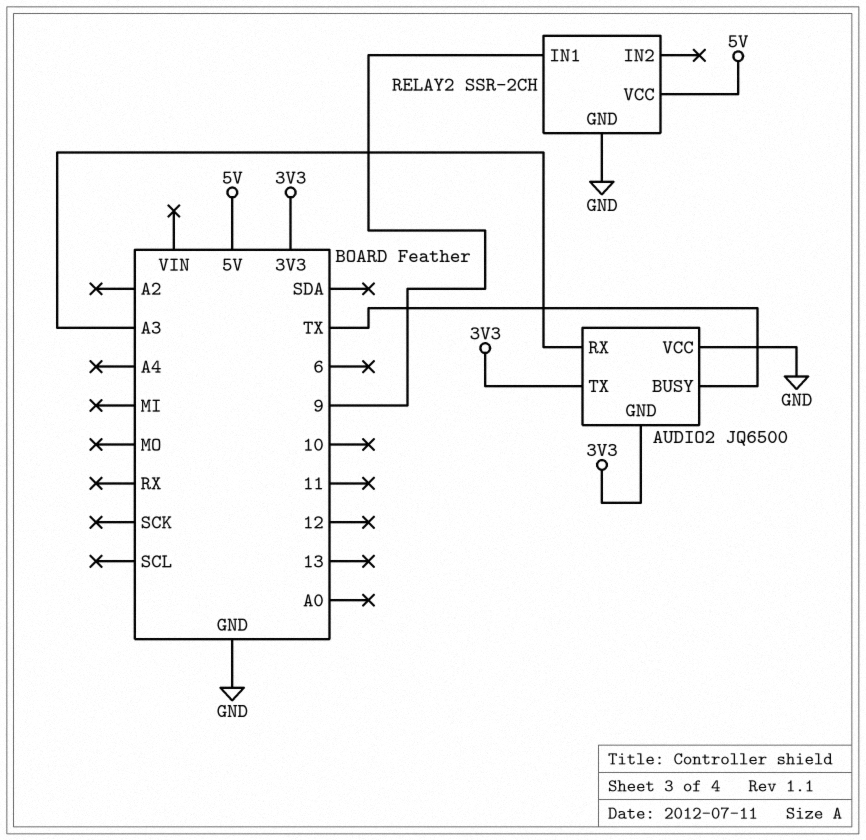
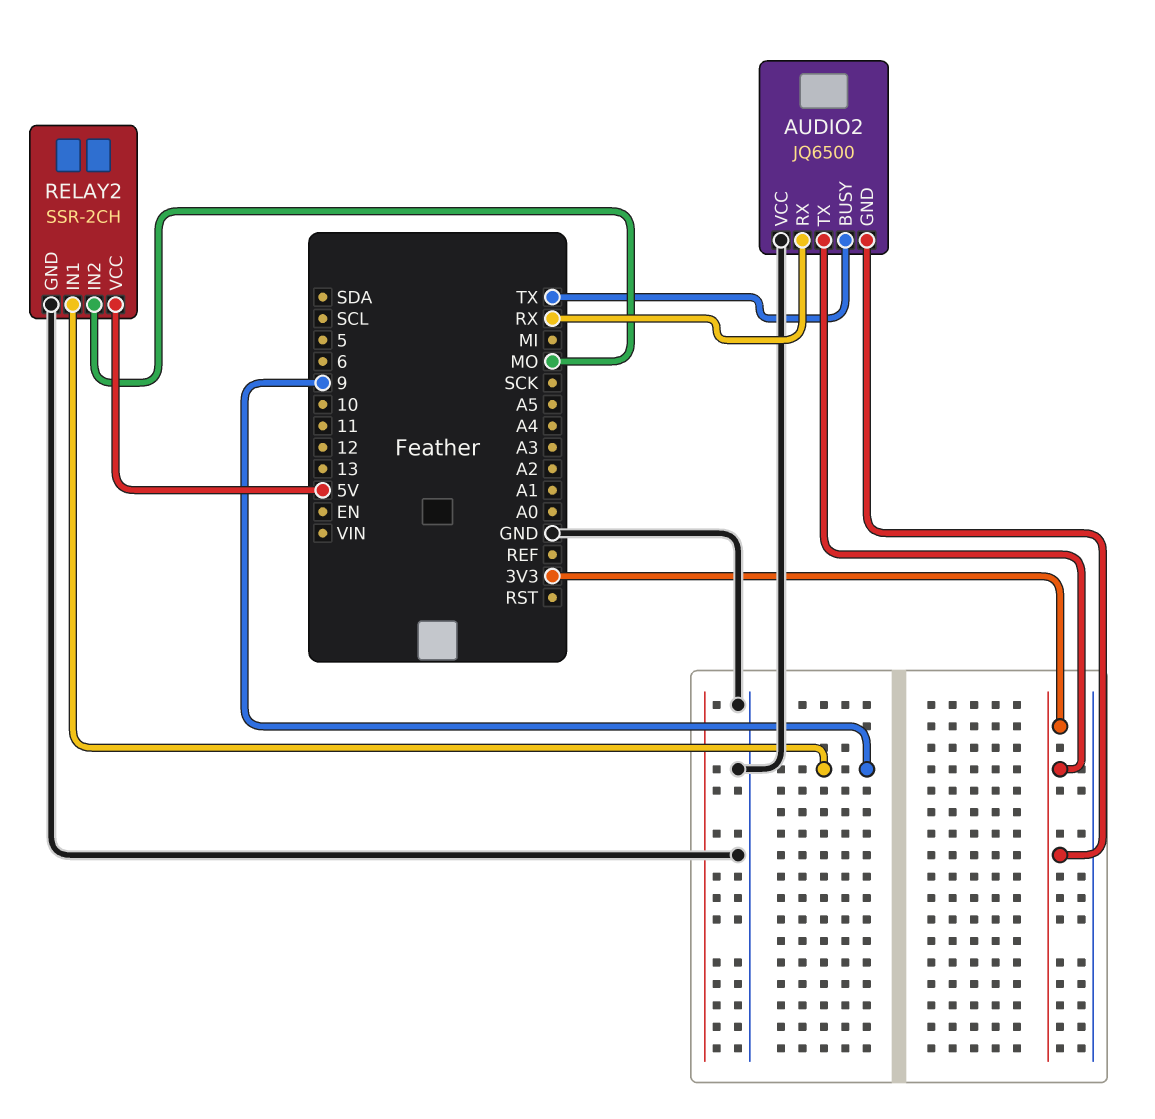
AUDIO2 pin RX: A3 -> RX
RELAY2 pin IN2: none -> MO

